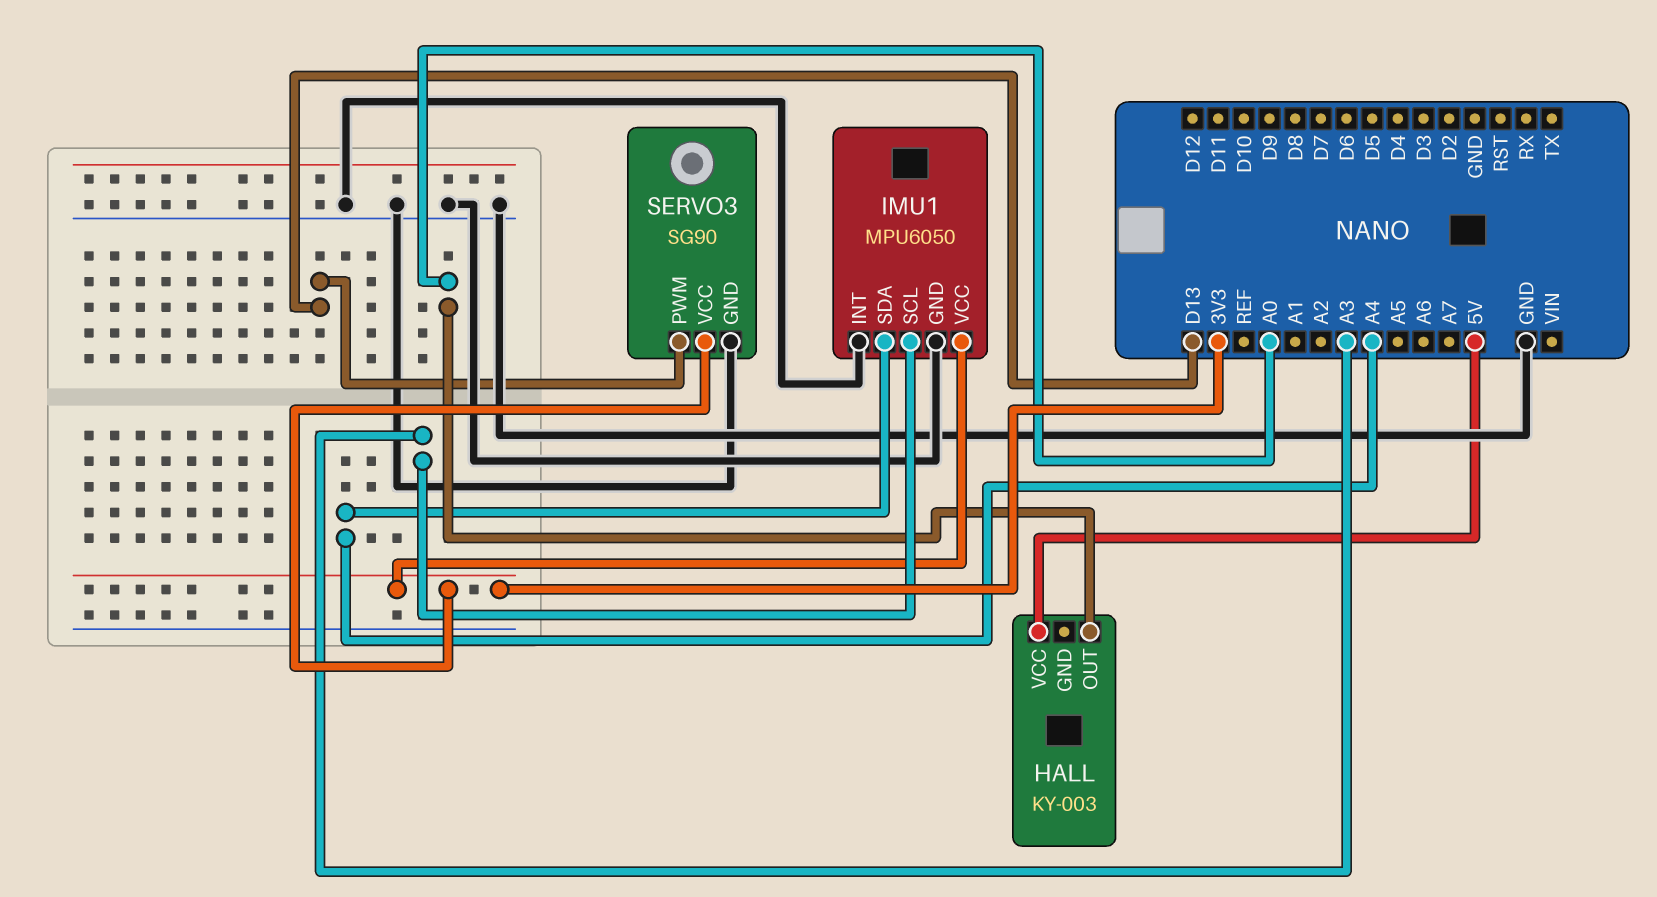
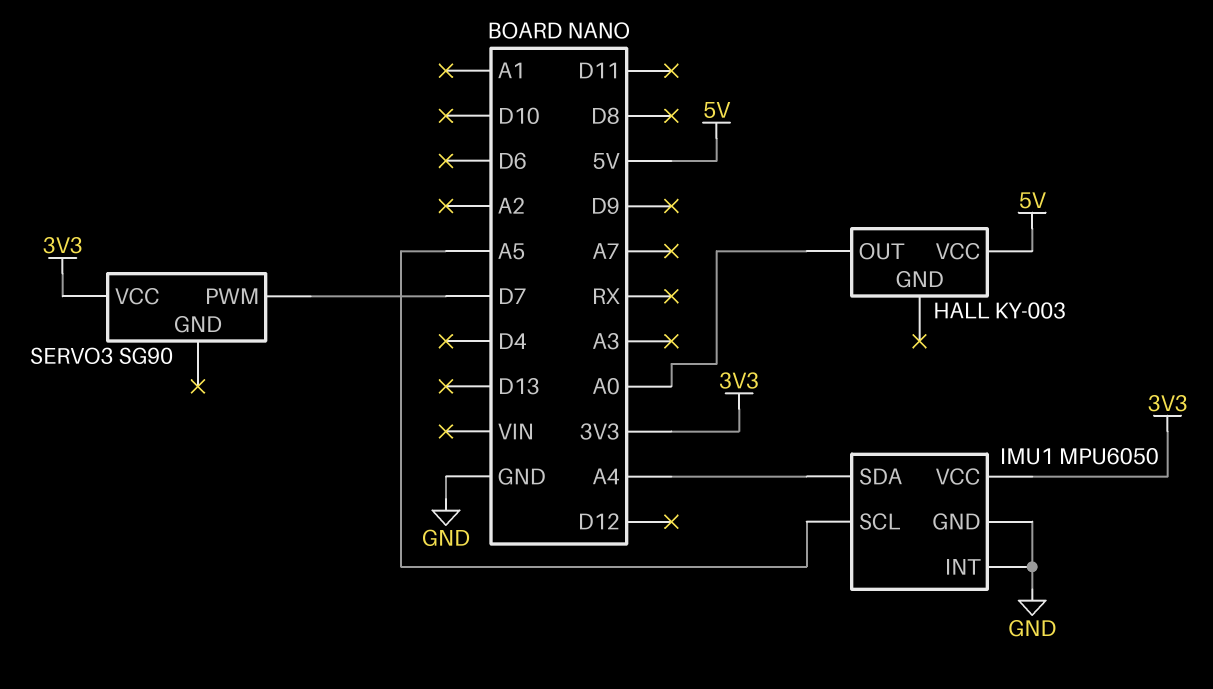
IMU1 pin SCL: A3 -> A5
SERVO3 pin GND: GND -> none
SERVO3 pin PWM: D13 -> D7

